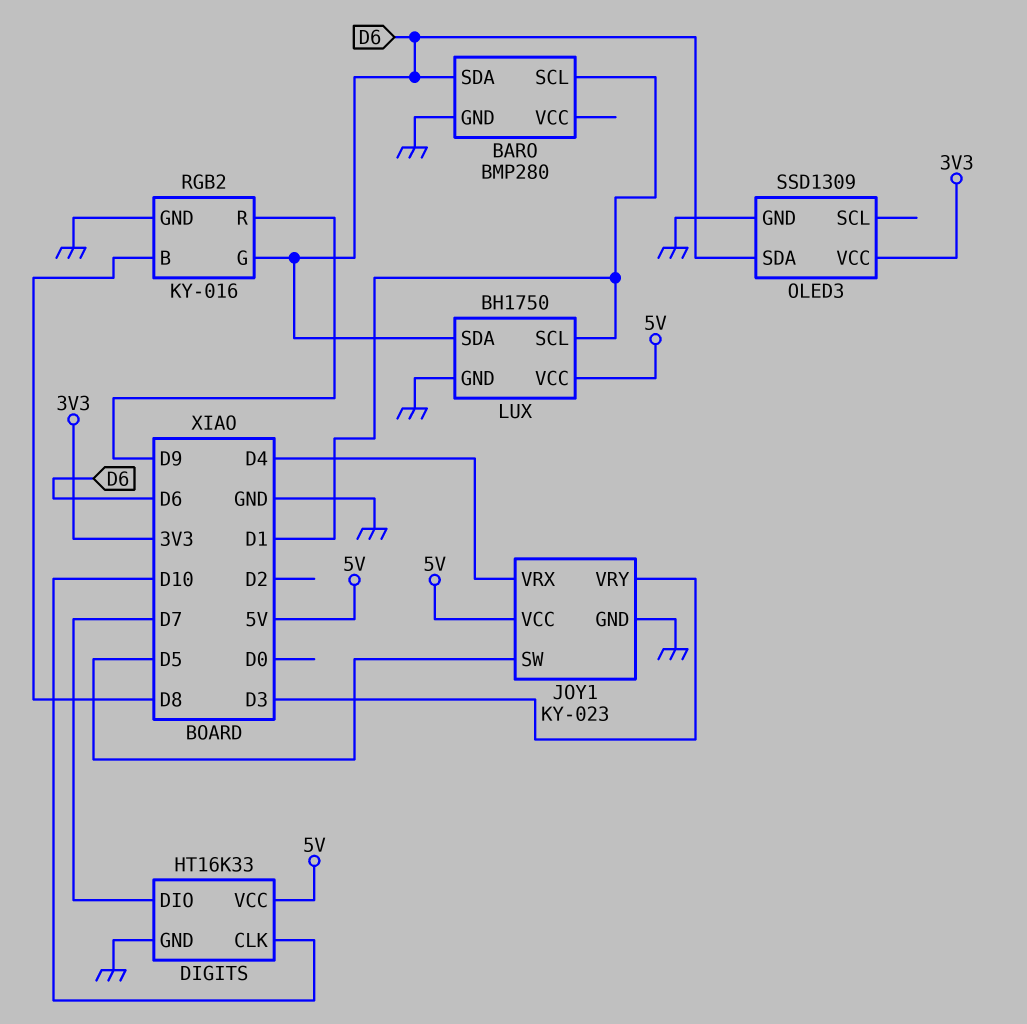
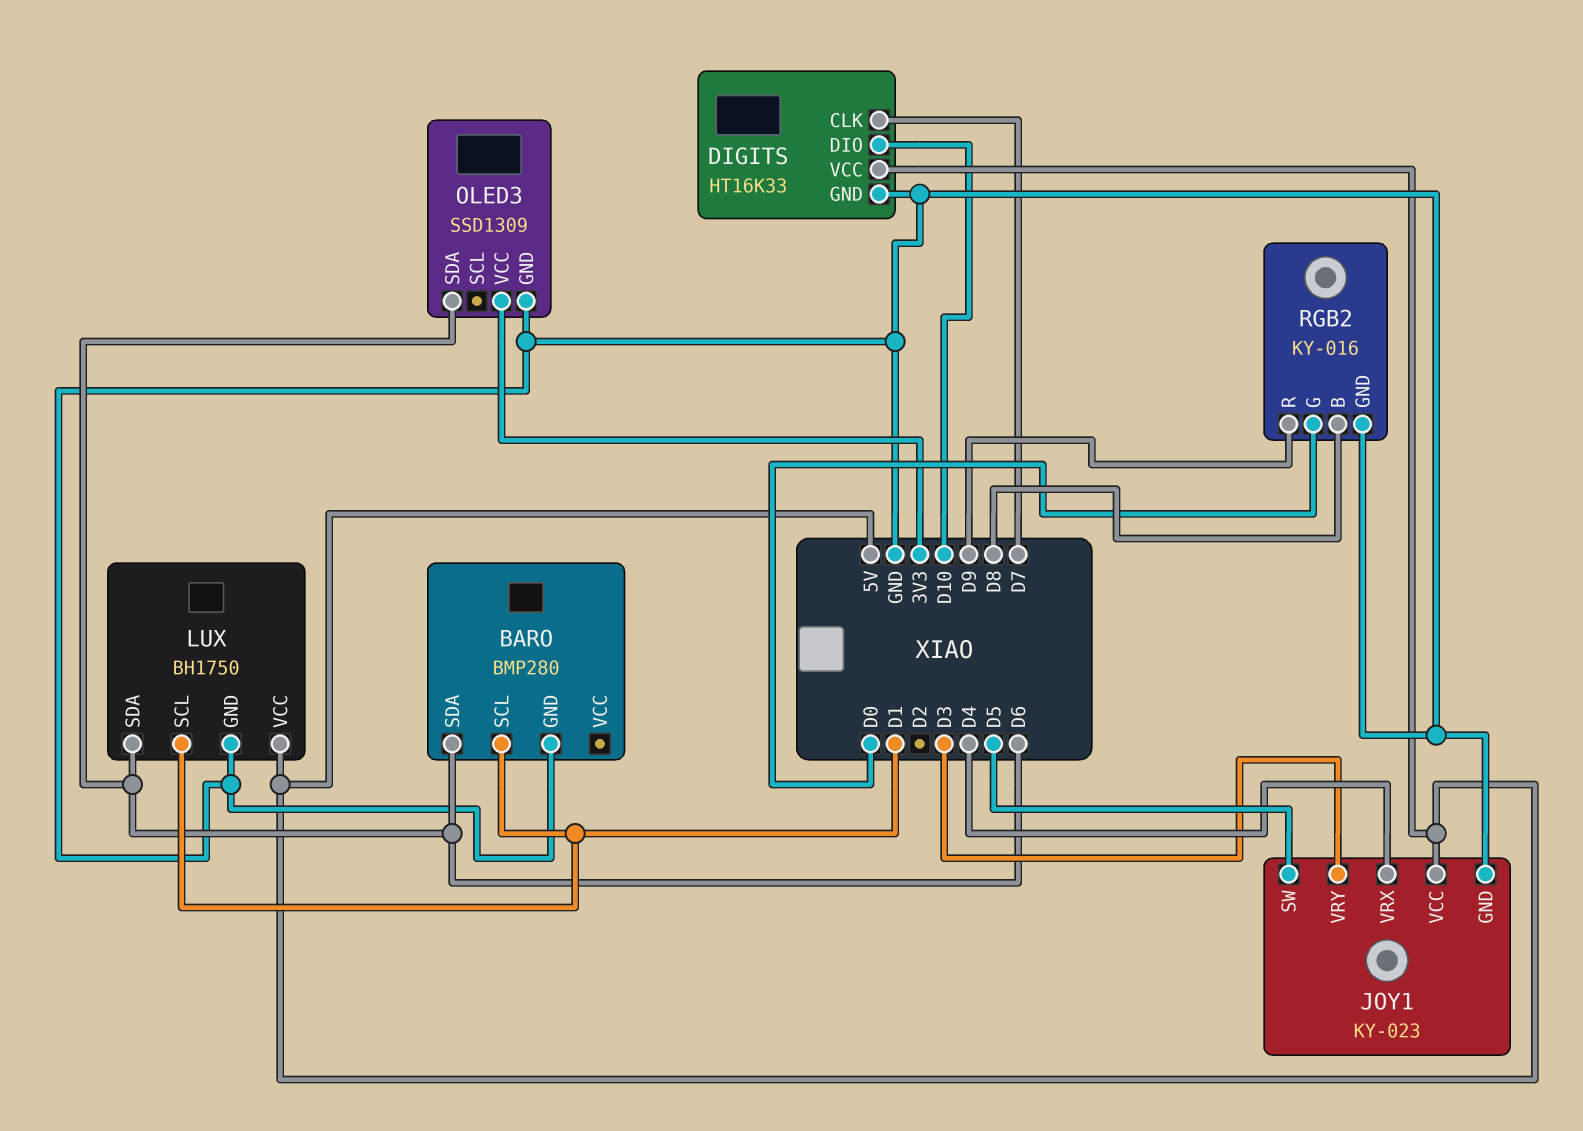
DIGITS pin CLK: D10 -> D7
DIGITS pin DIO: D7 -> D10
RGB2 pin G: D6 -> D0

